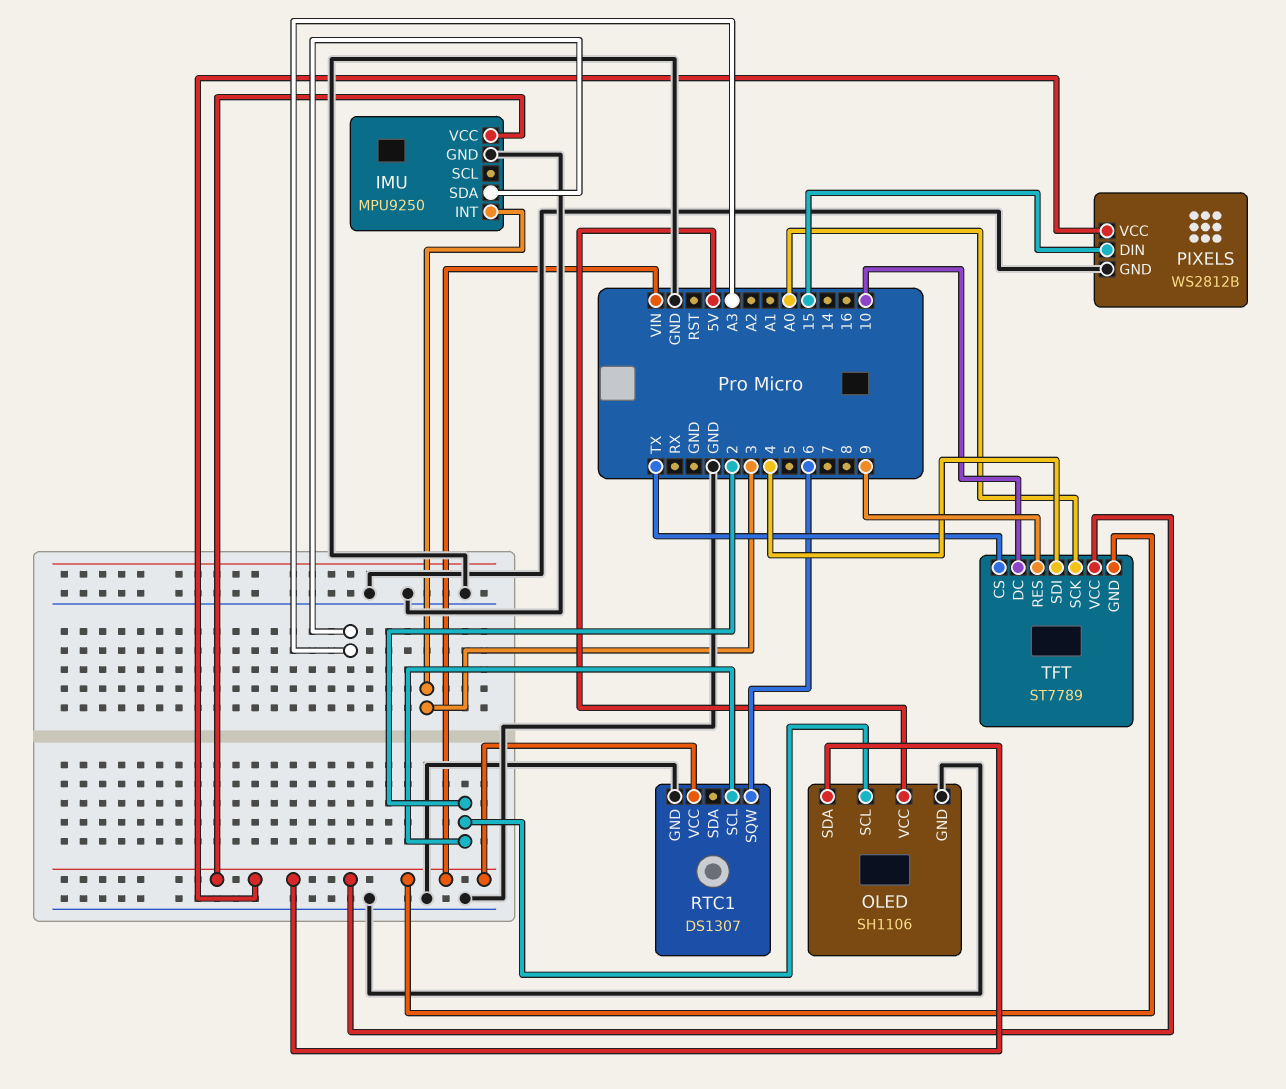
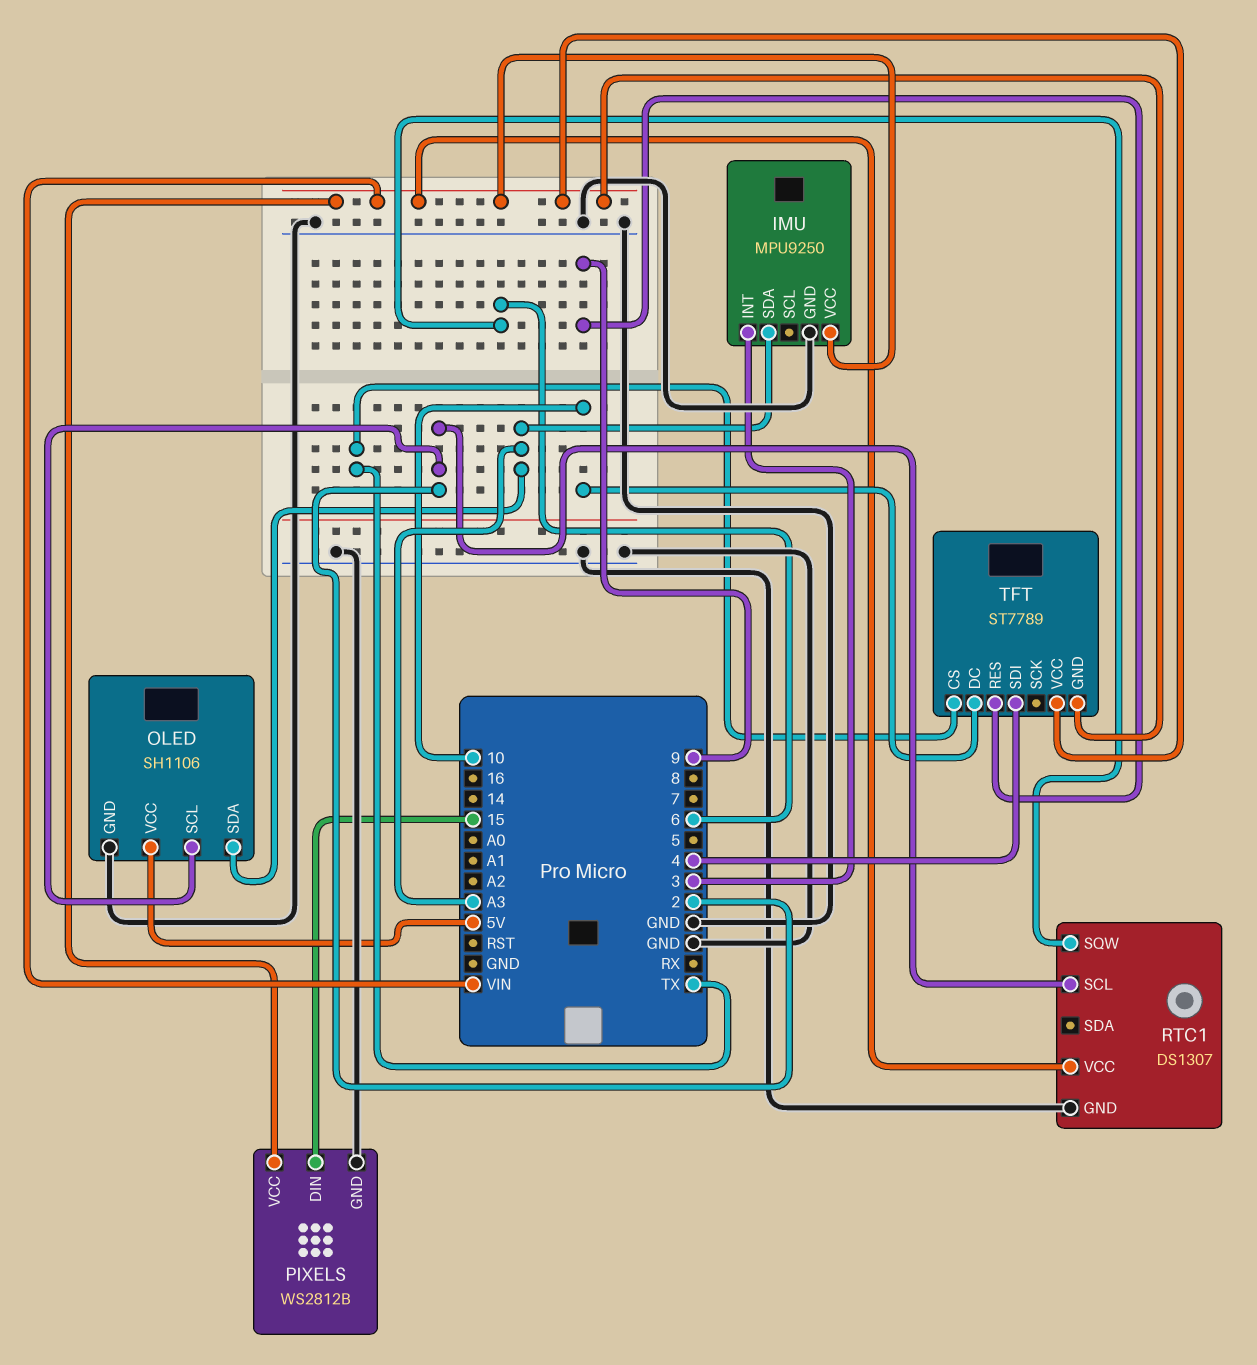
OLED pin SDA: VIN -> A3
TFT pin SCK: A0 -> none

